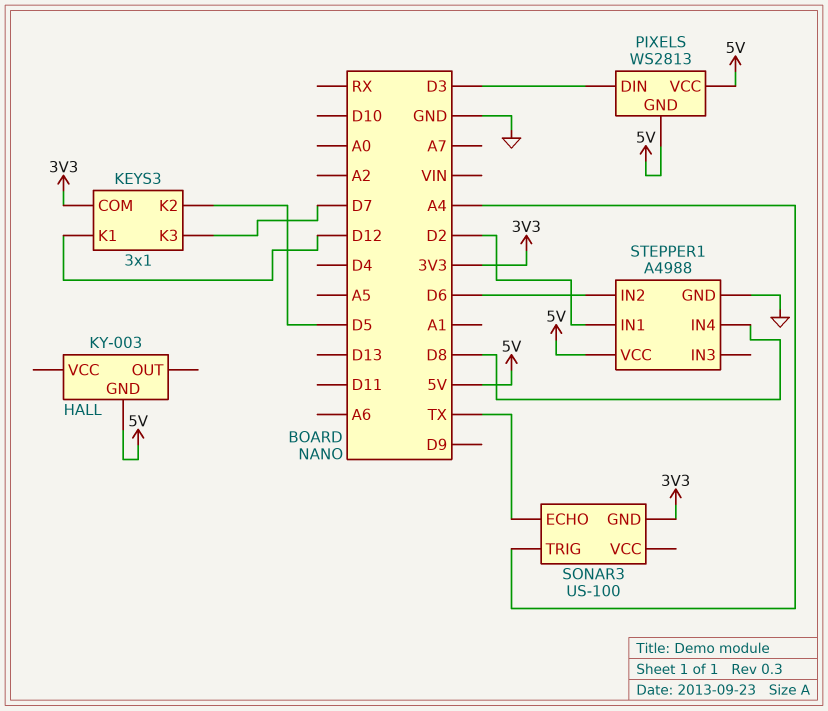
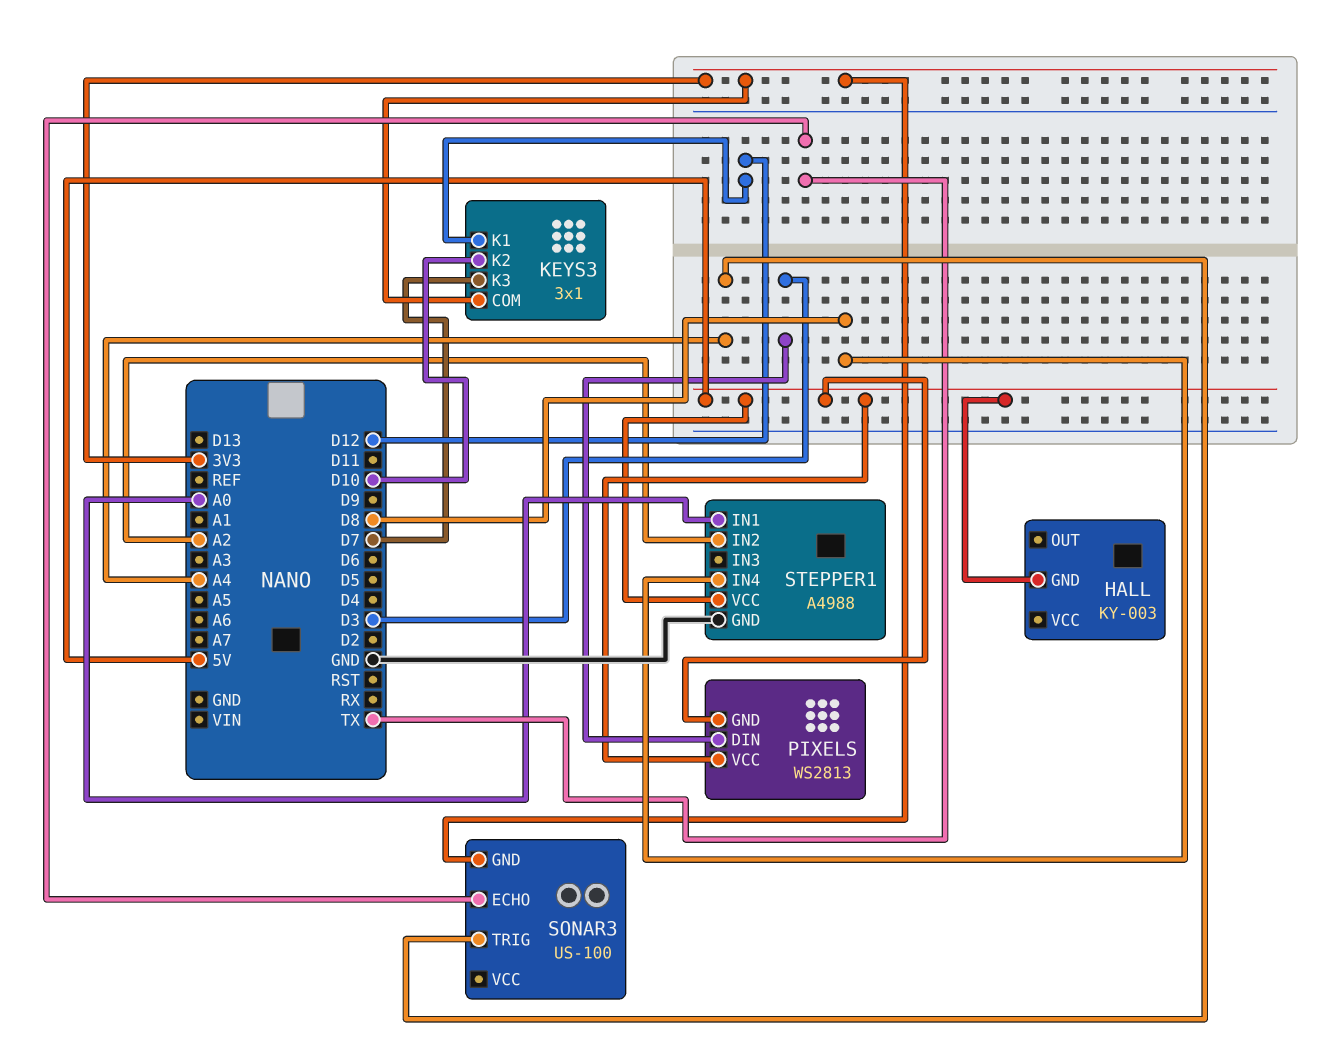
KEYS3 pin K2: D5 -> D10
STEPPER1 pin IN1: D2 -> A0
STEPPER1 pin IN2: D6 -> A2

